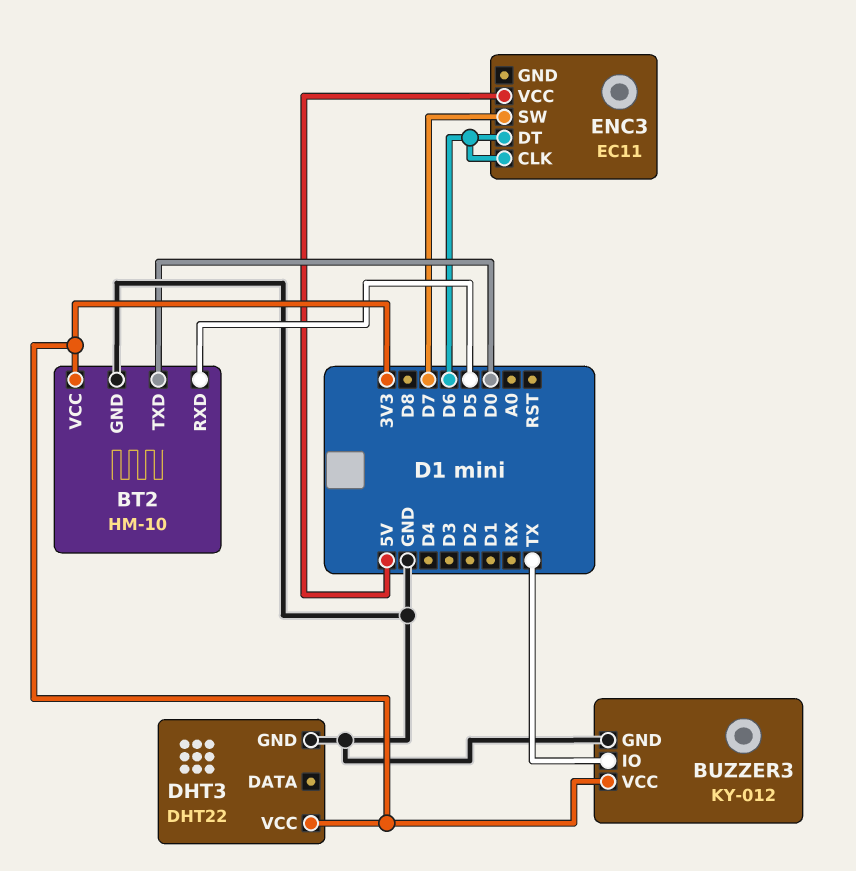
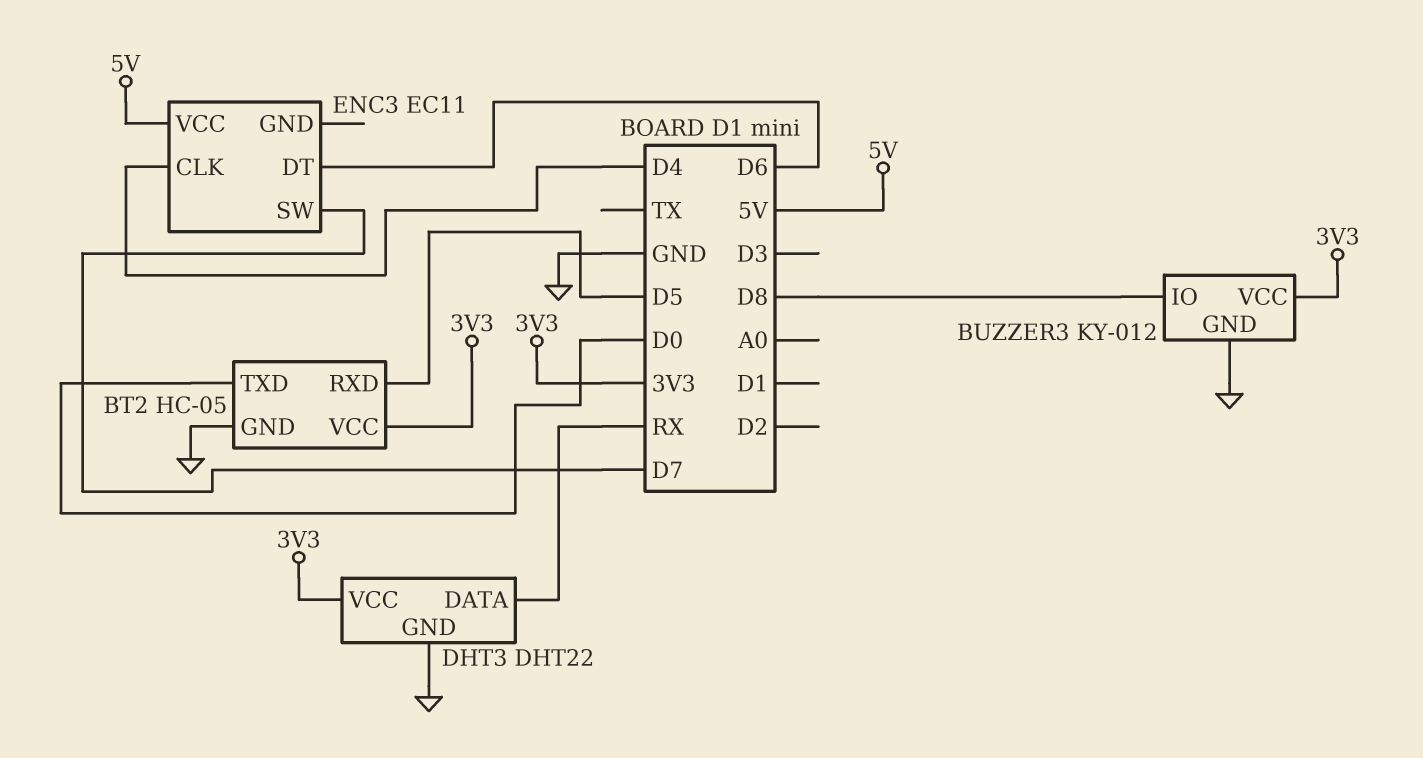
BT2: HM-10 -> HC-05
BUZZER3 pin IO: TX -> D8
DHT3 pin DATA: none -> RX
ENC3 pin CLK: D6 -> D4

